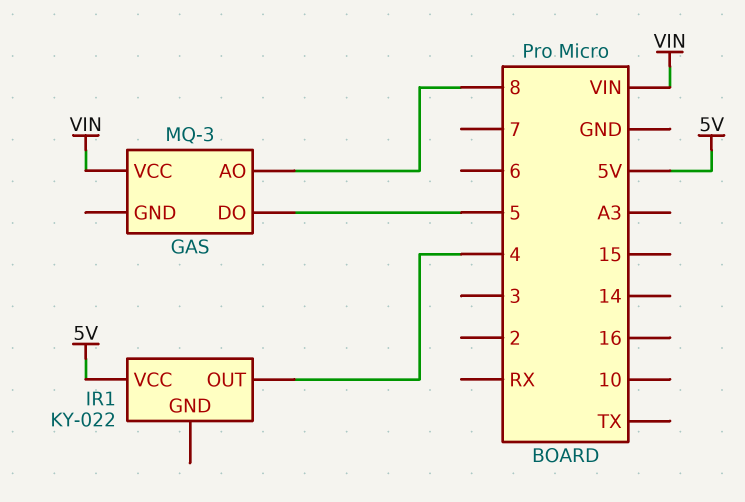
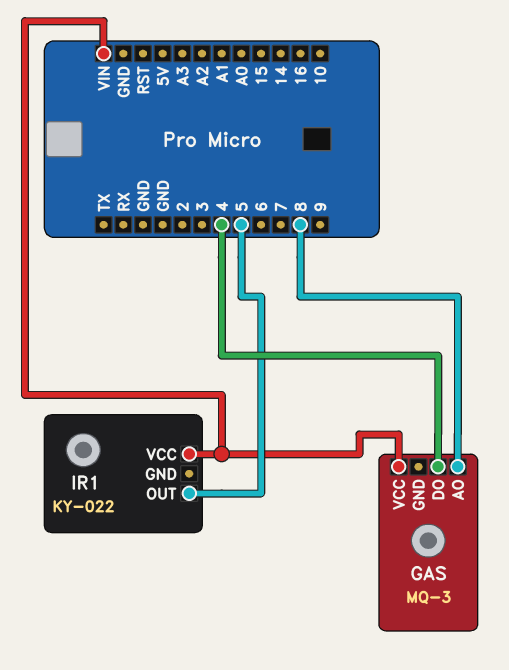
GAS pin DO: 5 -> 4
IR1 pin OUT: 4 -> 5
IR1 pin VCC: 5V -> VIN

